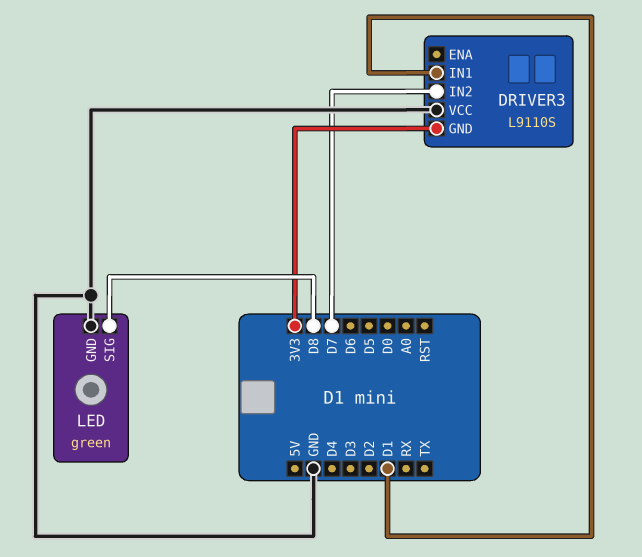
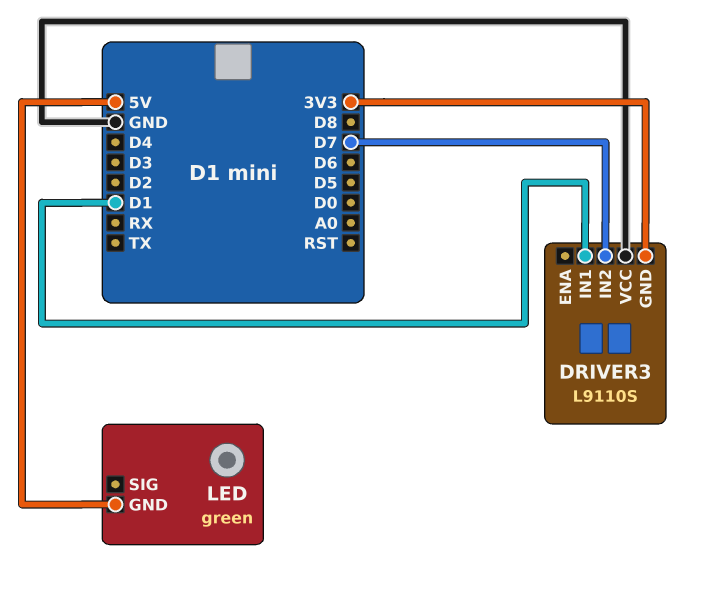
LED pin GND: GND -> 5V
LED pin SIG: D8 -> none

